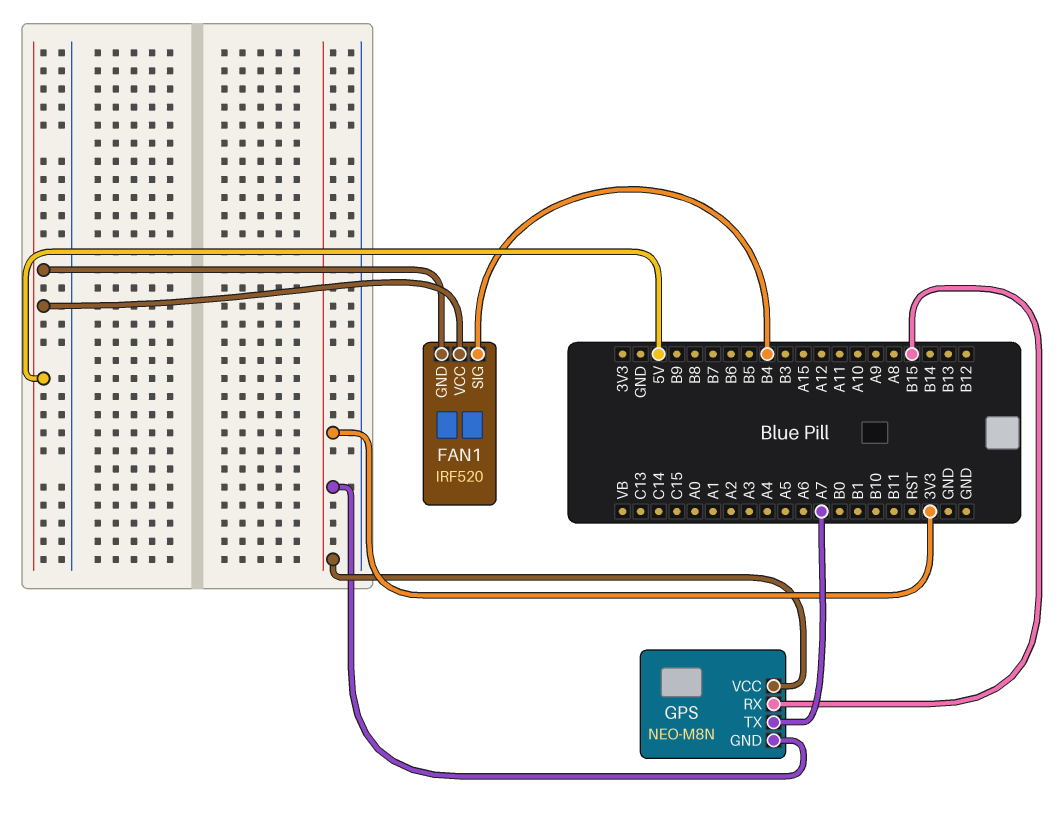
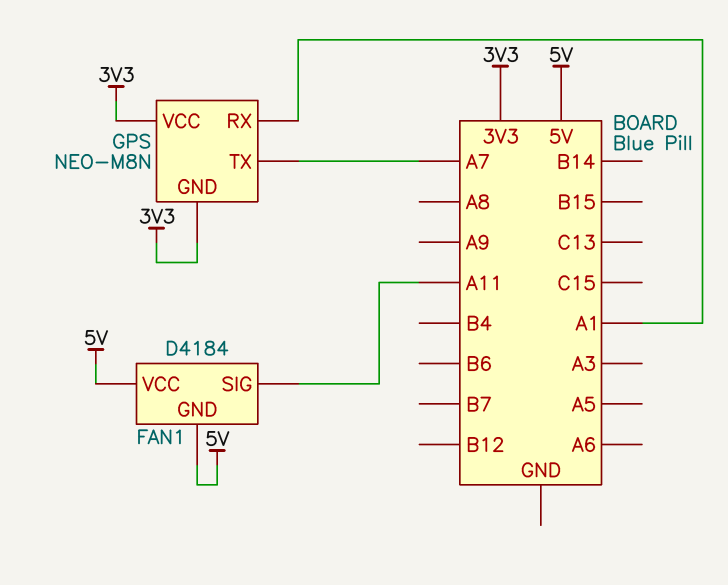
FAN1: IRF520 -> D4184
FAN1 pin SIG: B4 -> A11
GPS pin RX: B15 -> A1

